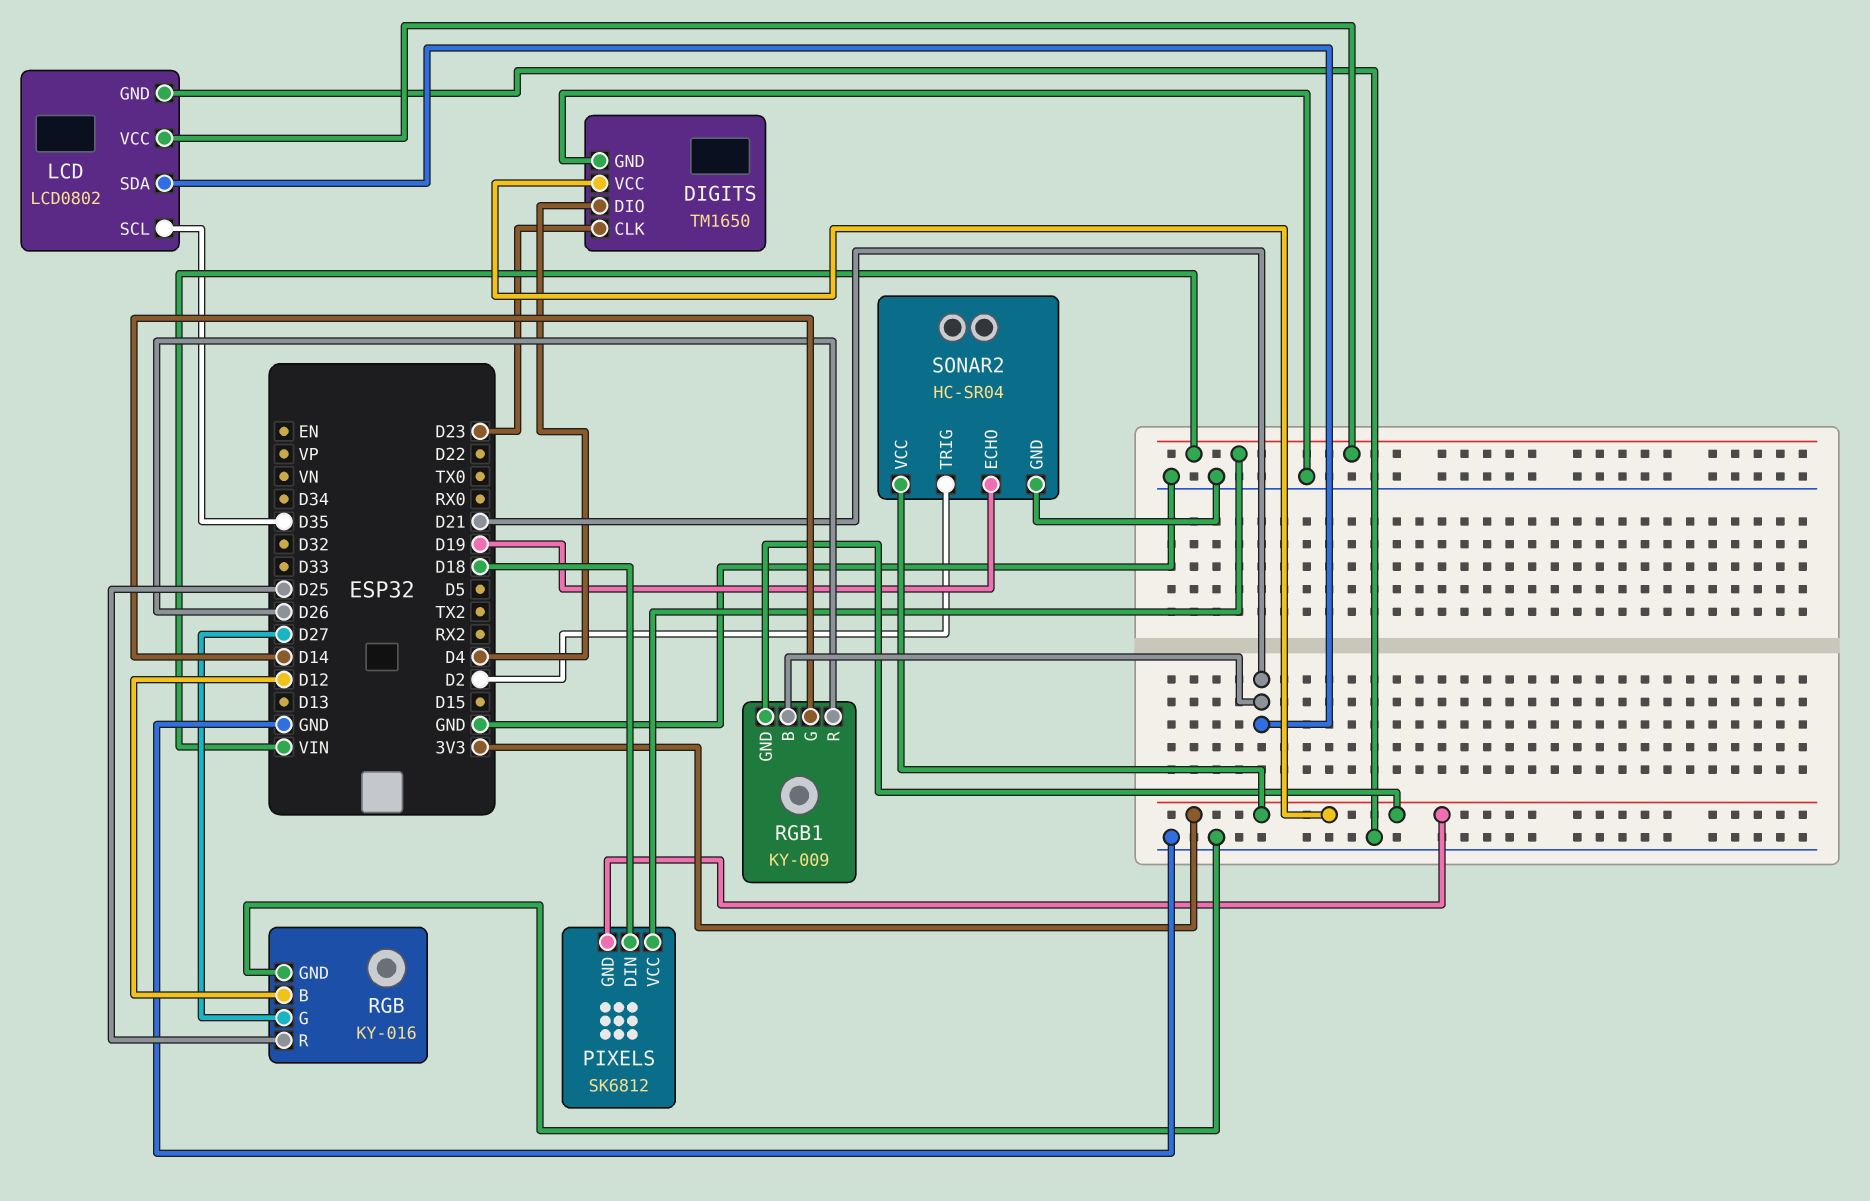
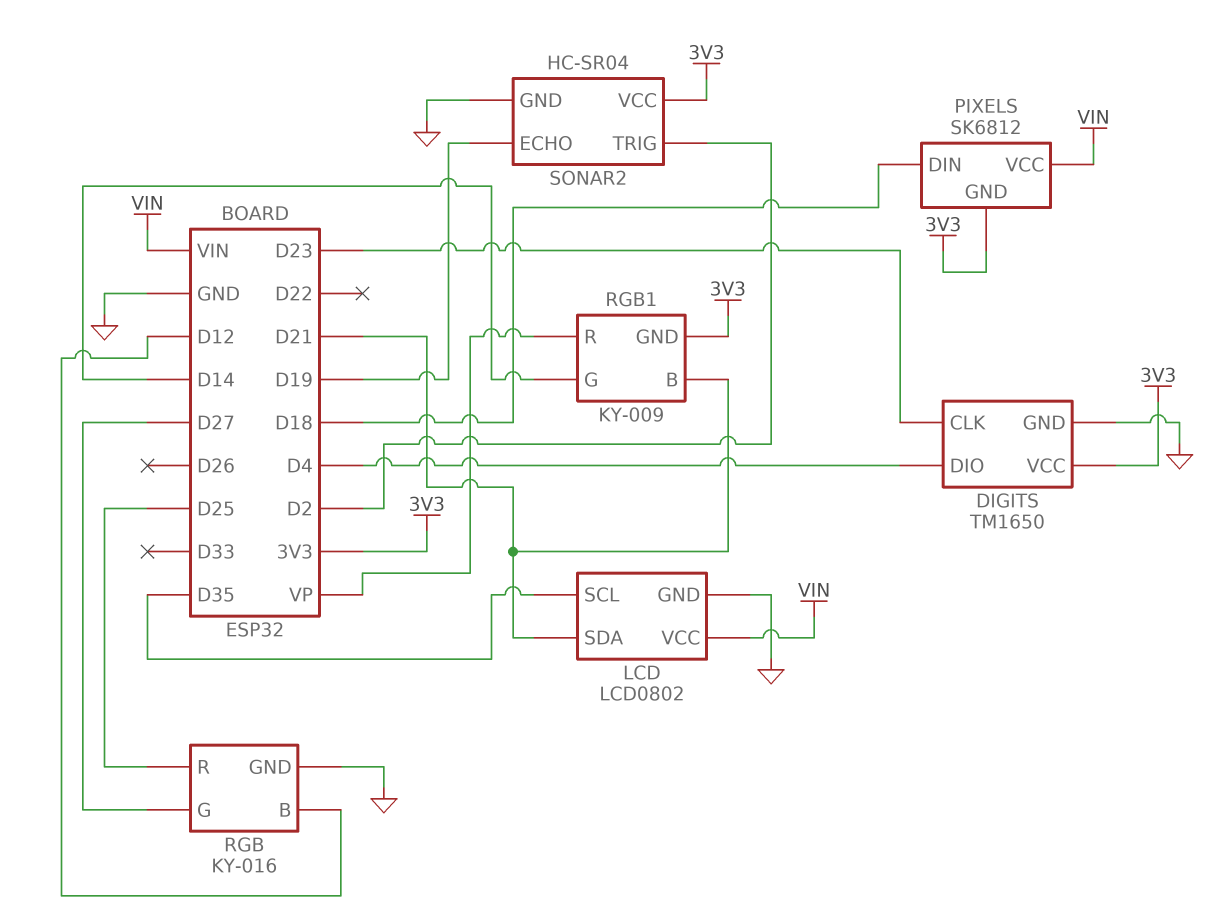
RGB1 pin R: D26 -> VP

